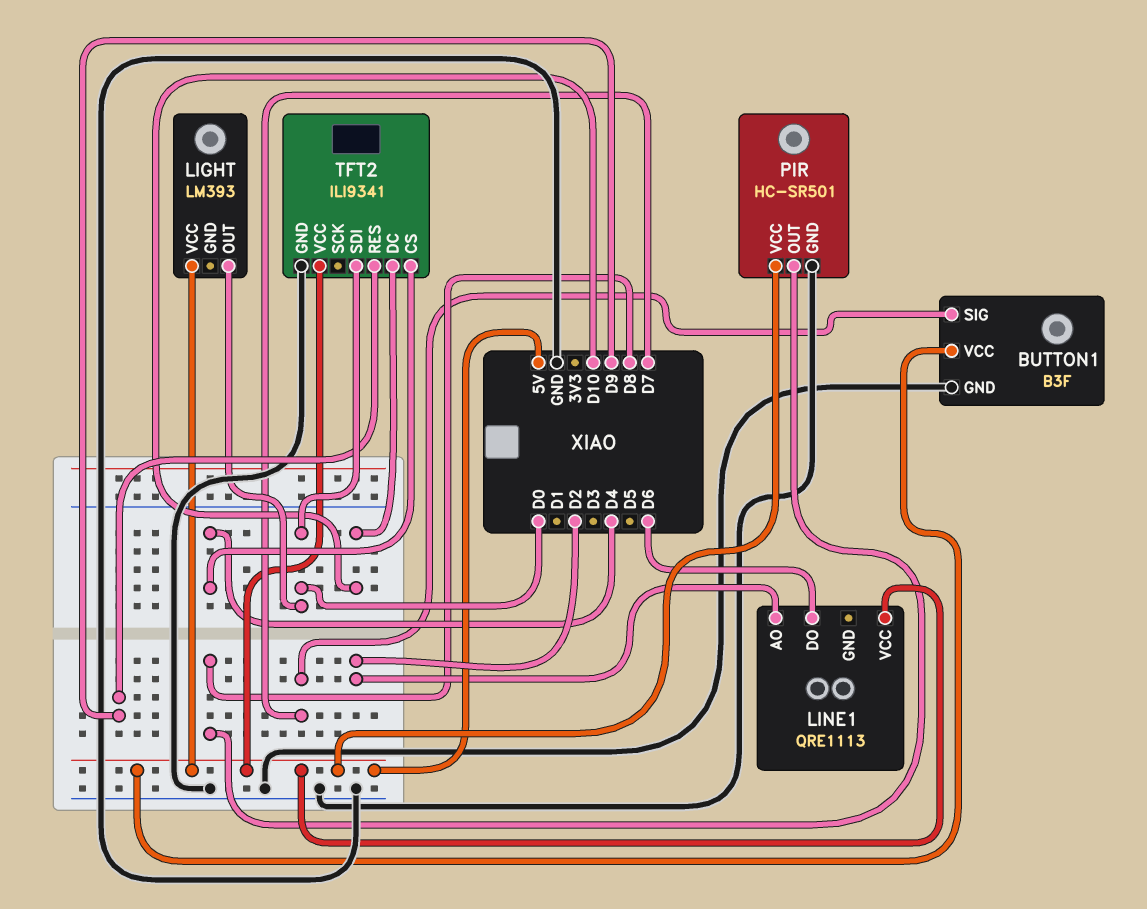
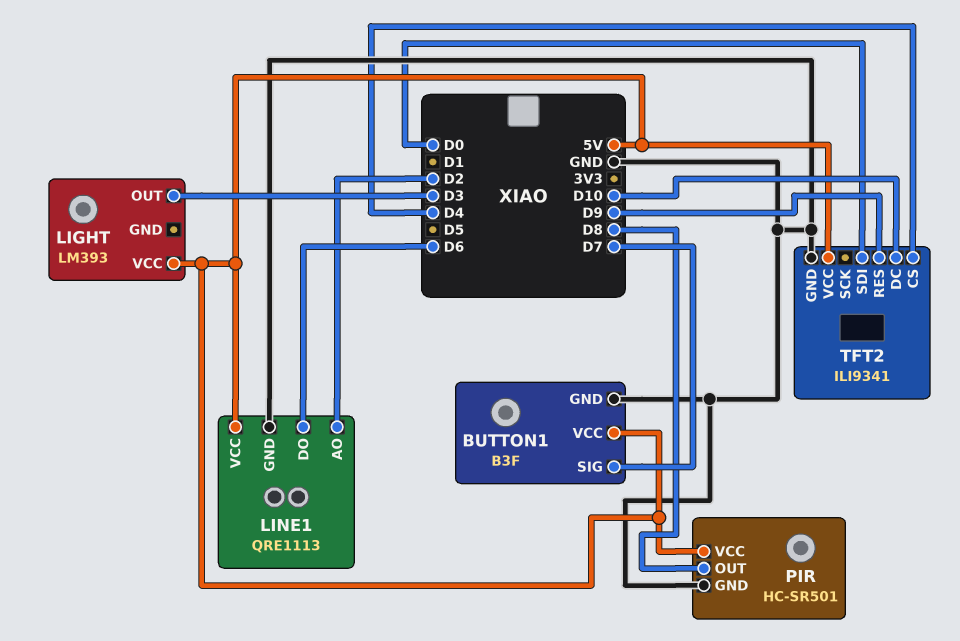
LIGHT pin OUT: D0 -> D3
LINE1 pin GND: none -> GND

